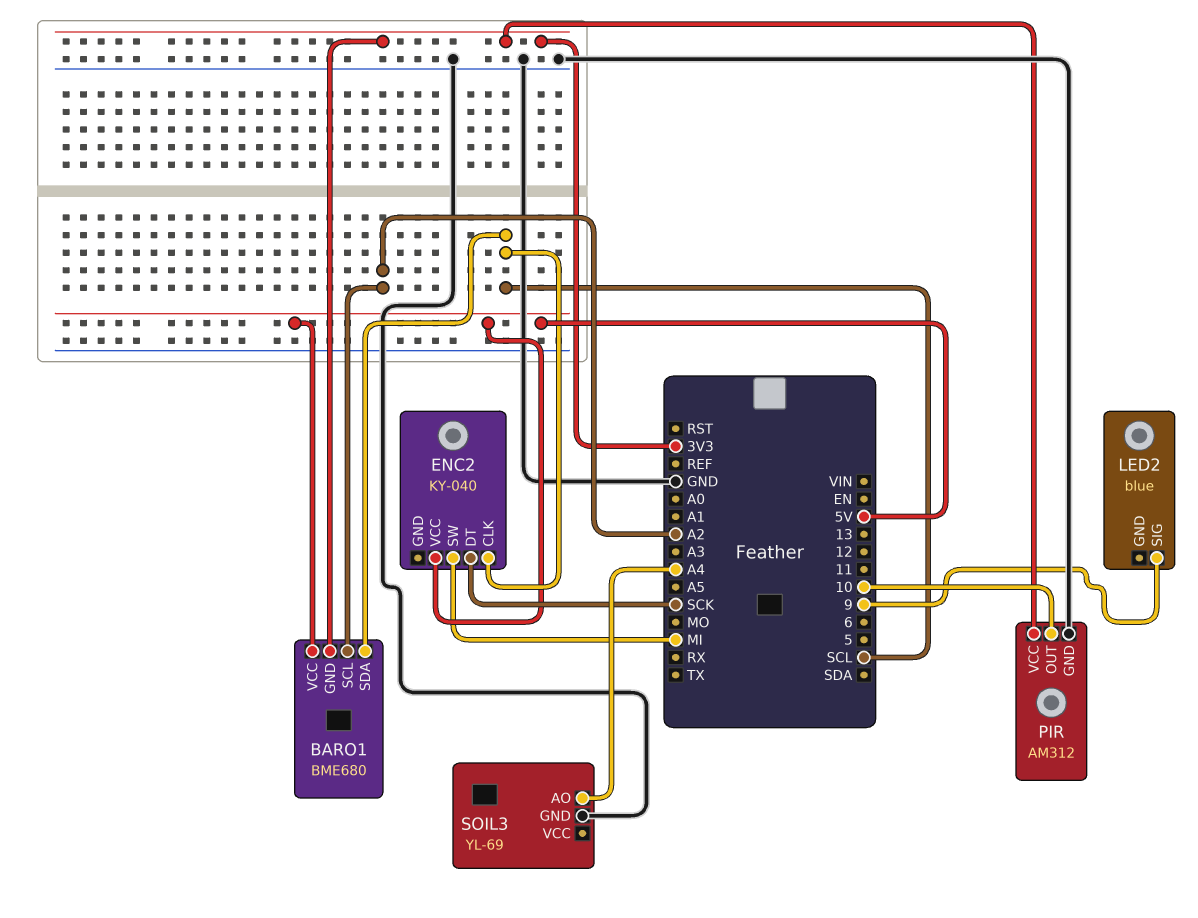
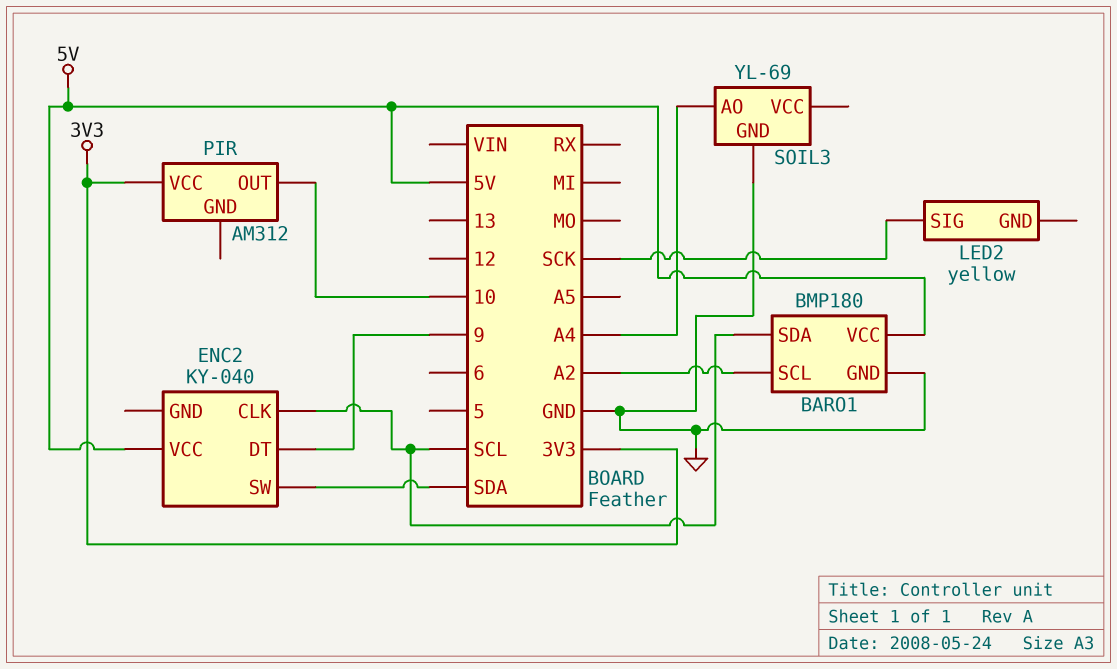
BARO1: BME680 -> BMP180
BARO1 pin GND: 3V3 -> GND
ENC2 pin DT: SCK -> 9
ENC2 pin SW: MI -> SDA
LED2: blue -> yellow
LED2 pin SIG: 9 -> SCK
PIR pin GND: GND -> none

